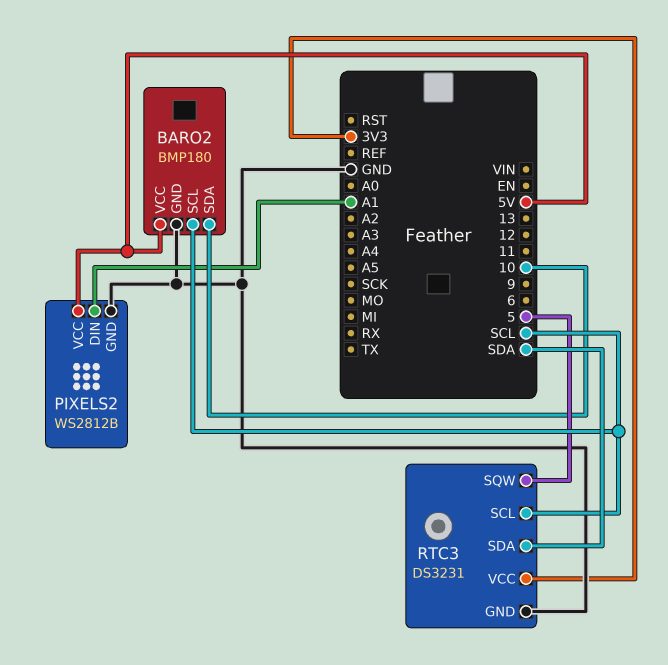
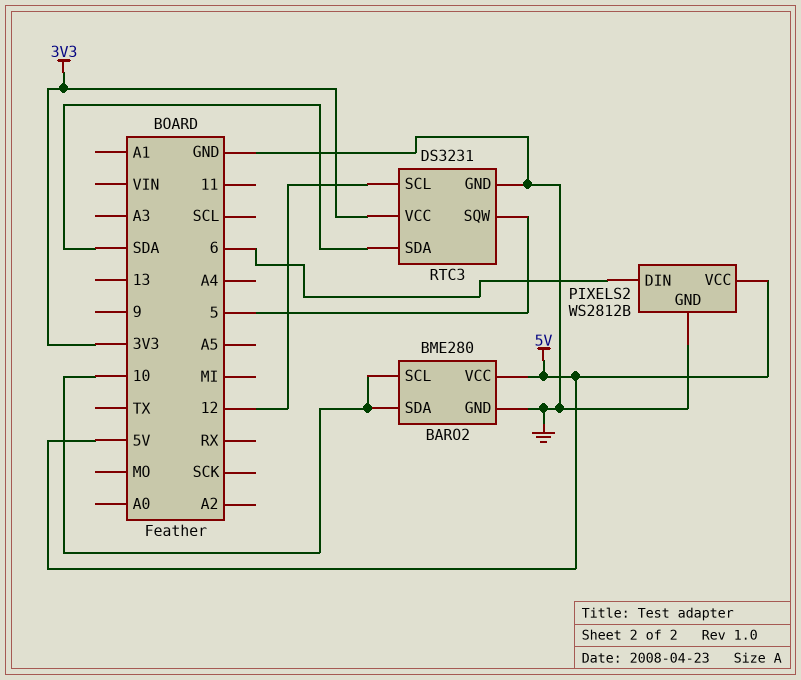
BARO2: BMP180 -> BME280
BARO2 pin SCL: SCL -> 10
PIXELS2 pin DIN: A1 -> 6
RTC3 pin SCL: SCL -> 12

